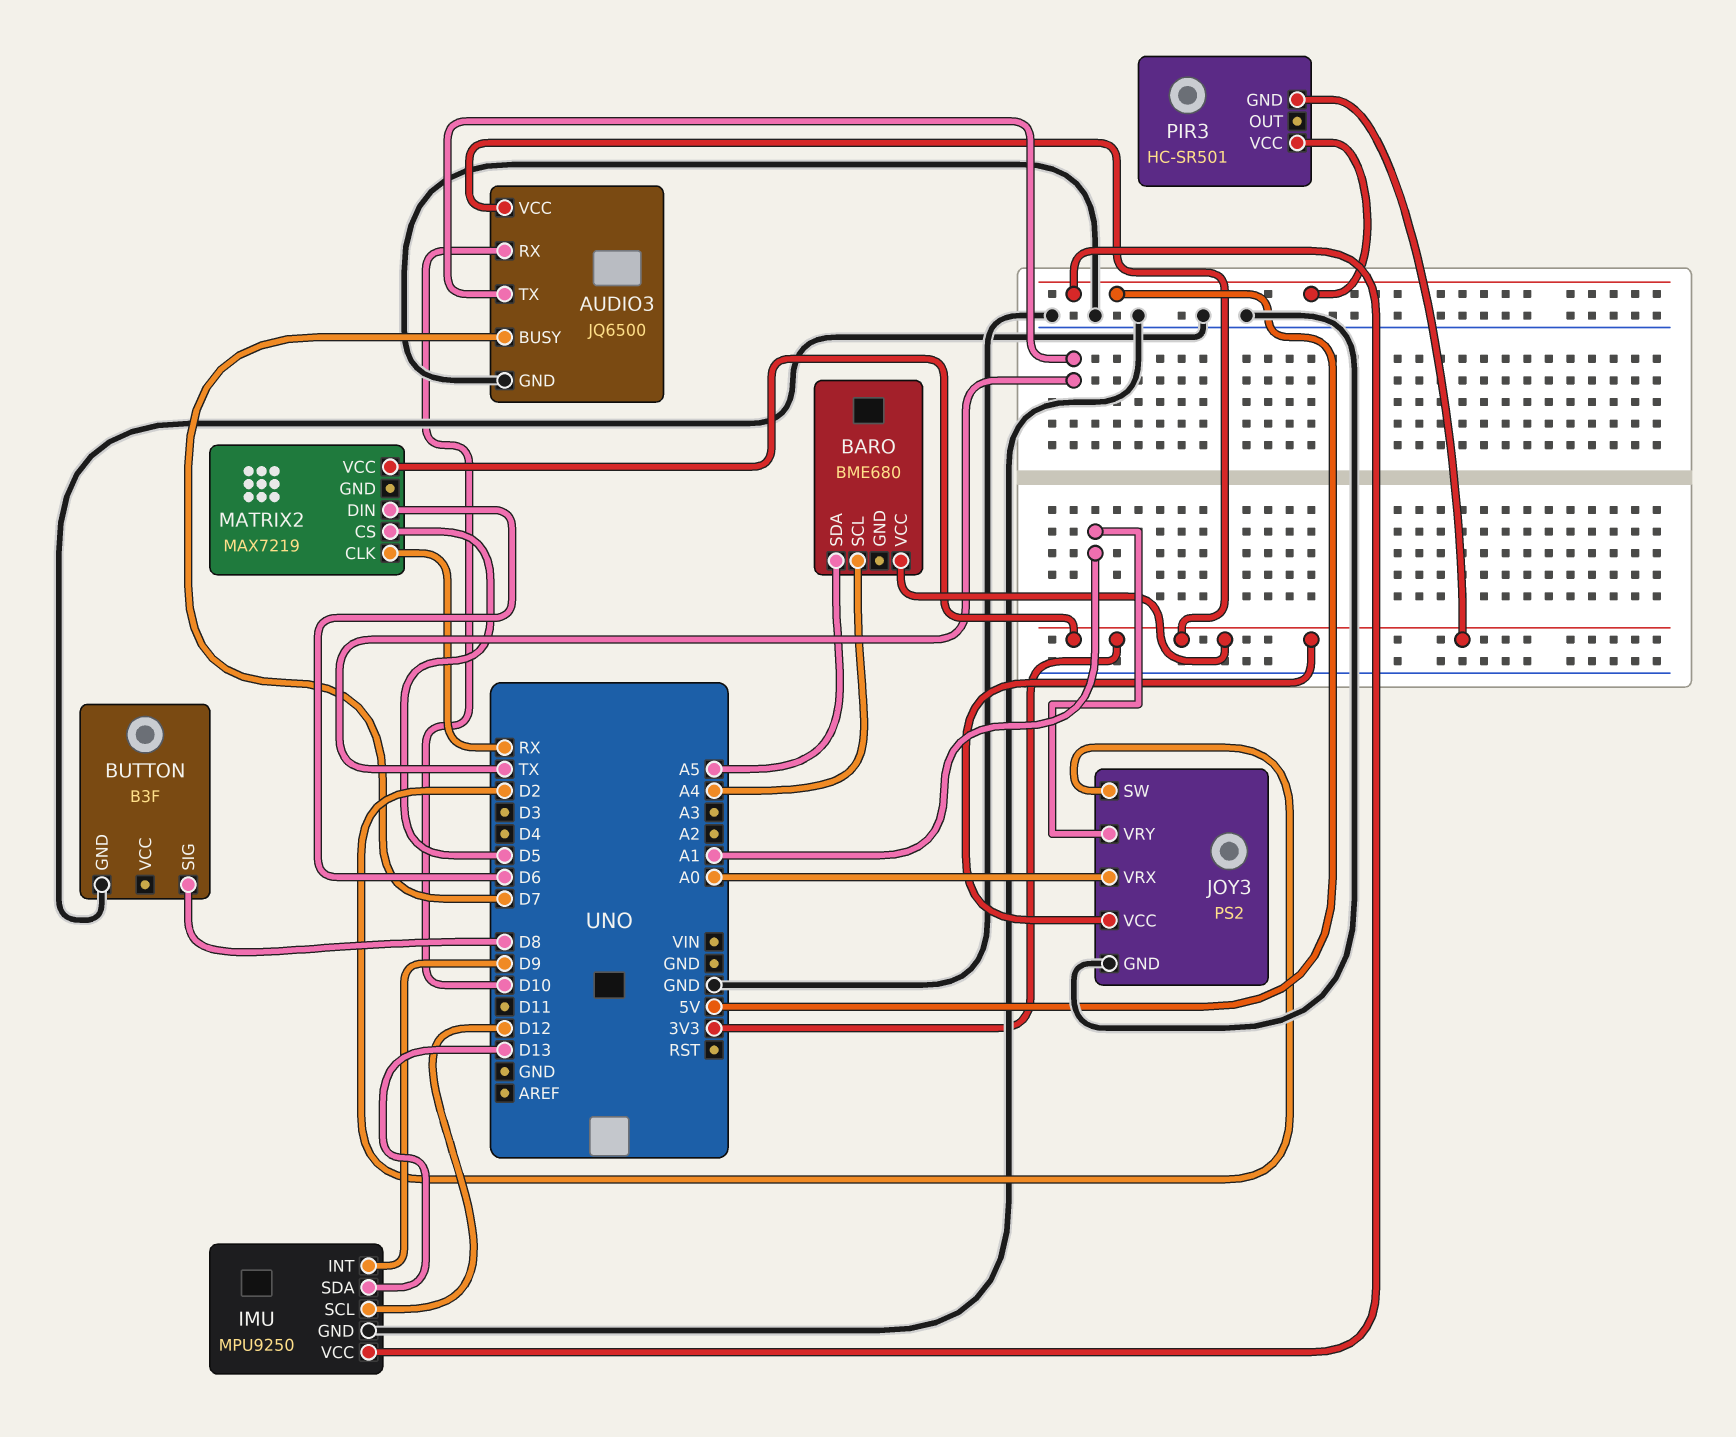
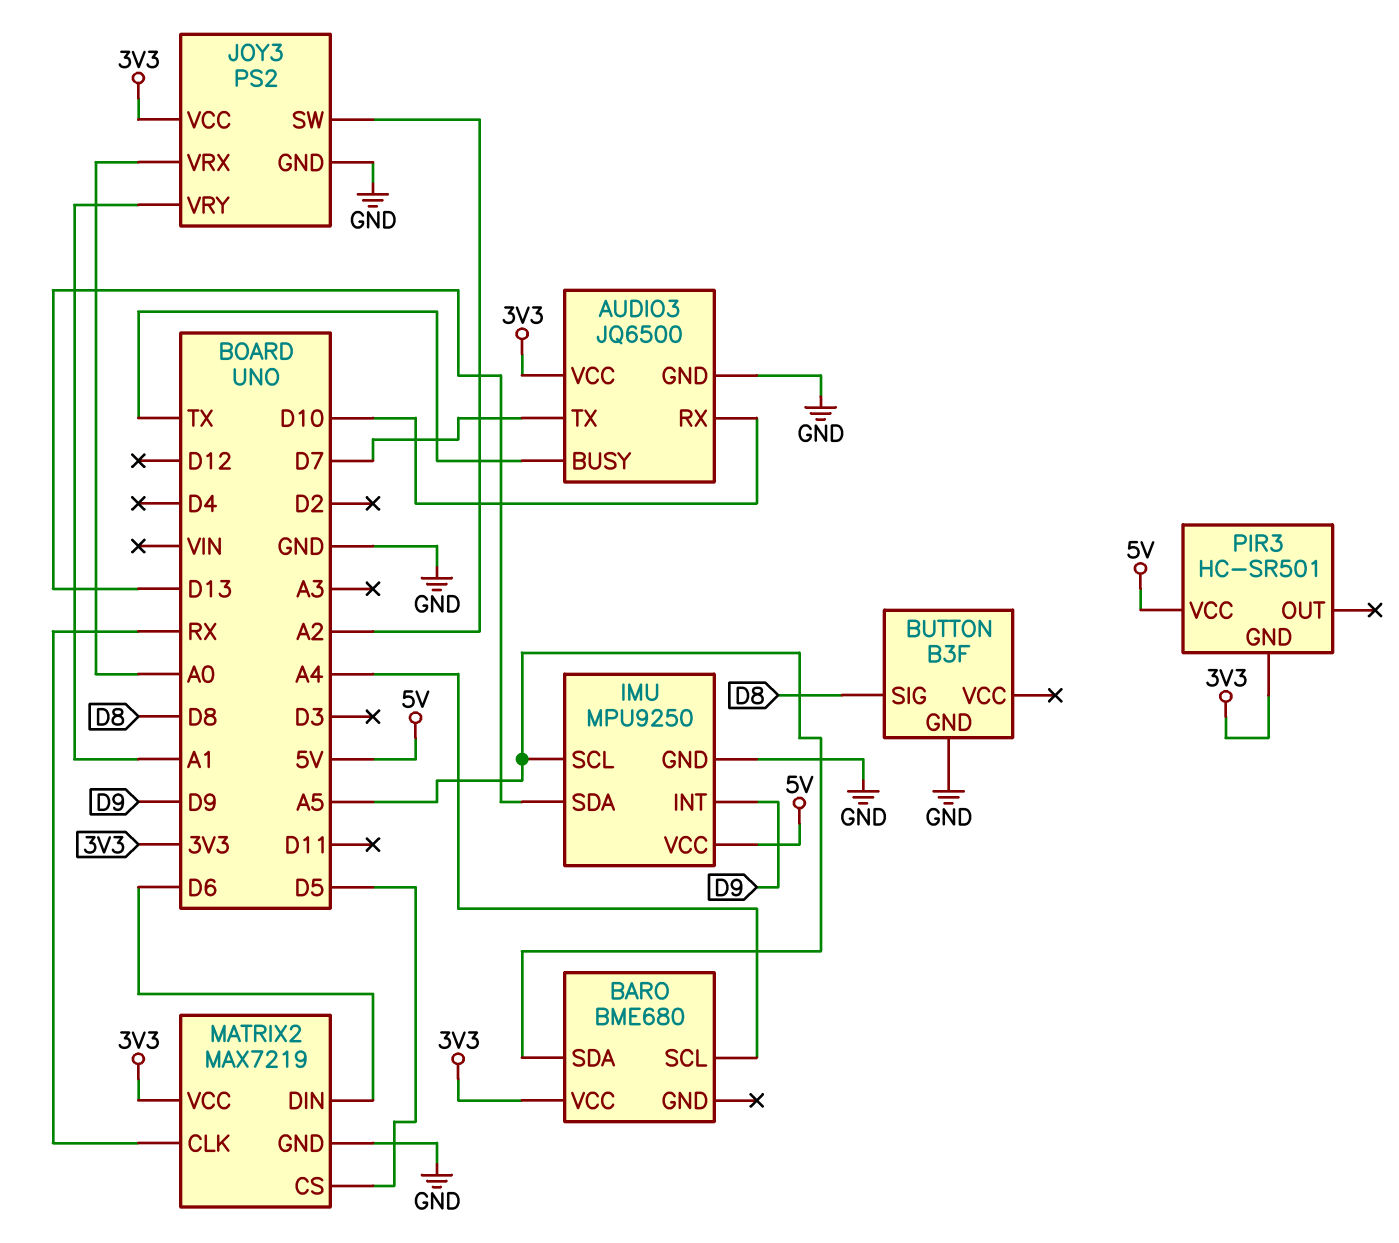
AUDIO3 pin BUSY: D7 -> TX
AUDIO3 pin TX: TX -> D7
IMU pin SCL: D12 -> A5
JOY3 pin SW: D2 -> A2
MATRIX2 pin GND: none -> GND

